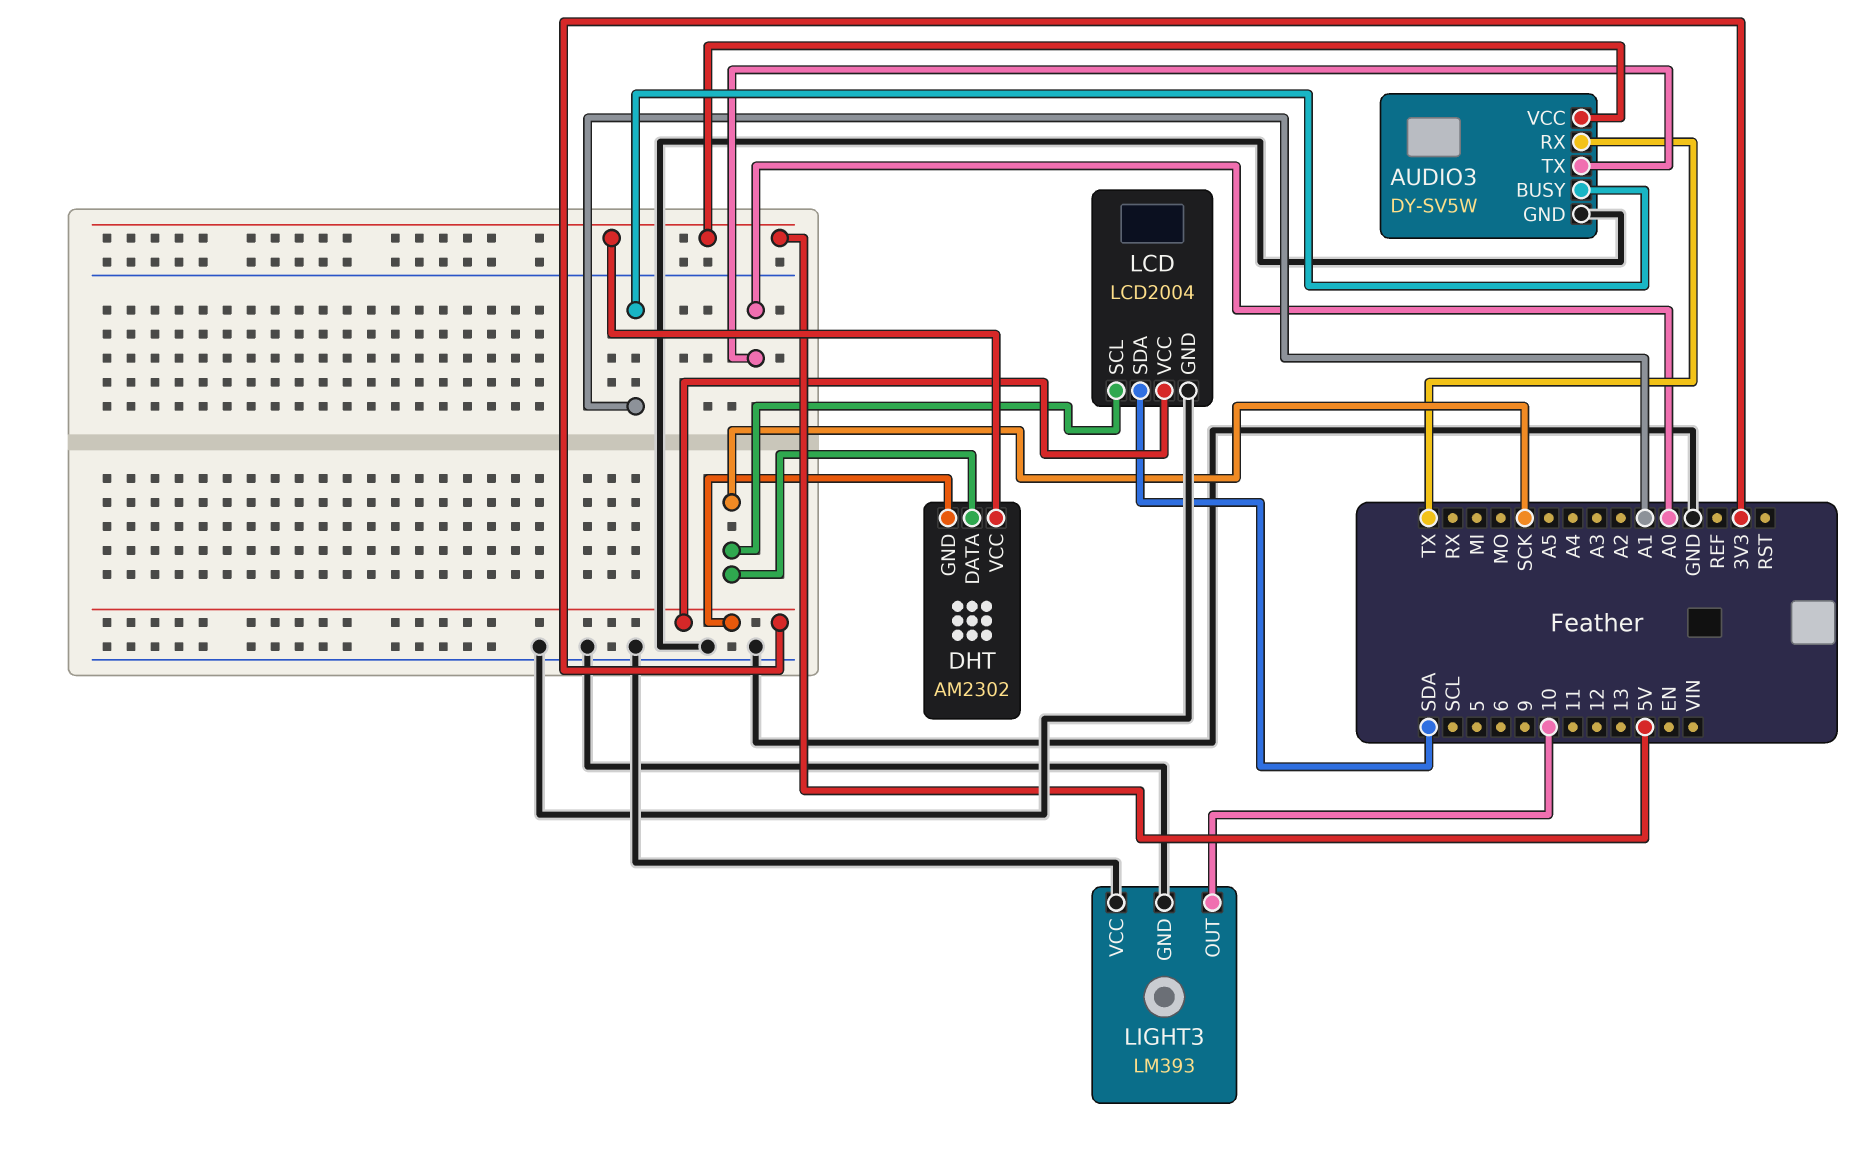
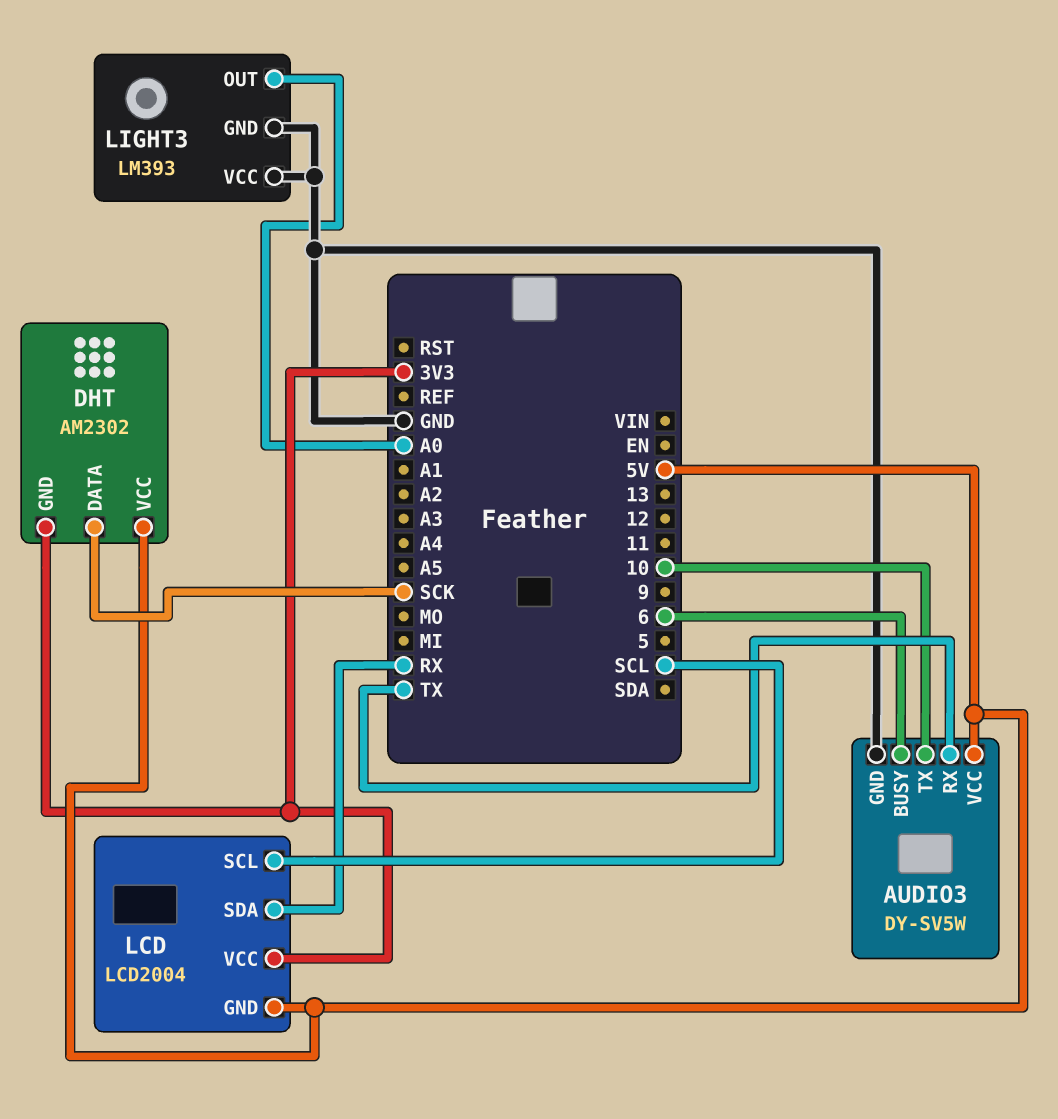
AUDIO3 pin BUSY: A1 -> 6
AUDIO3 pin TX: A0 -> 10
LCD pin GND: GND -> 5V
LCD pin SCL: SCK -> SCL
LCD pin SDA: SDA -> RX
LIGHT3 pin OUT: 10 -> A0

